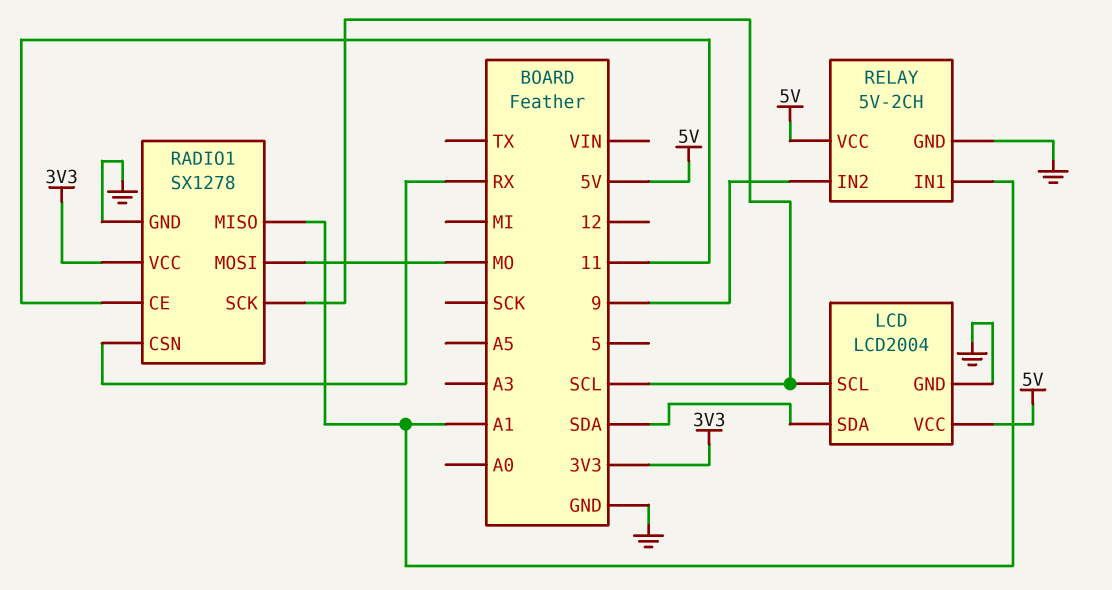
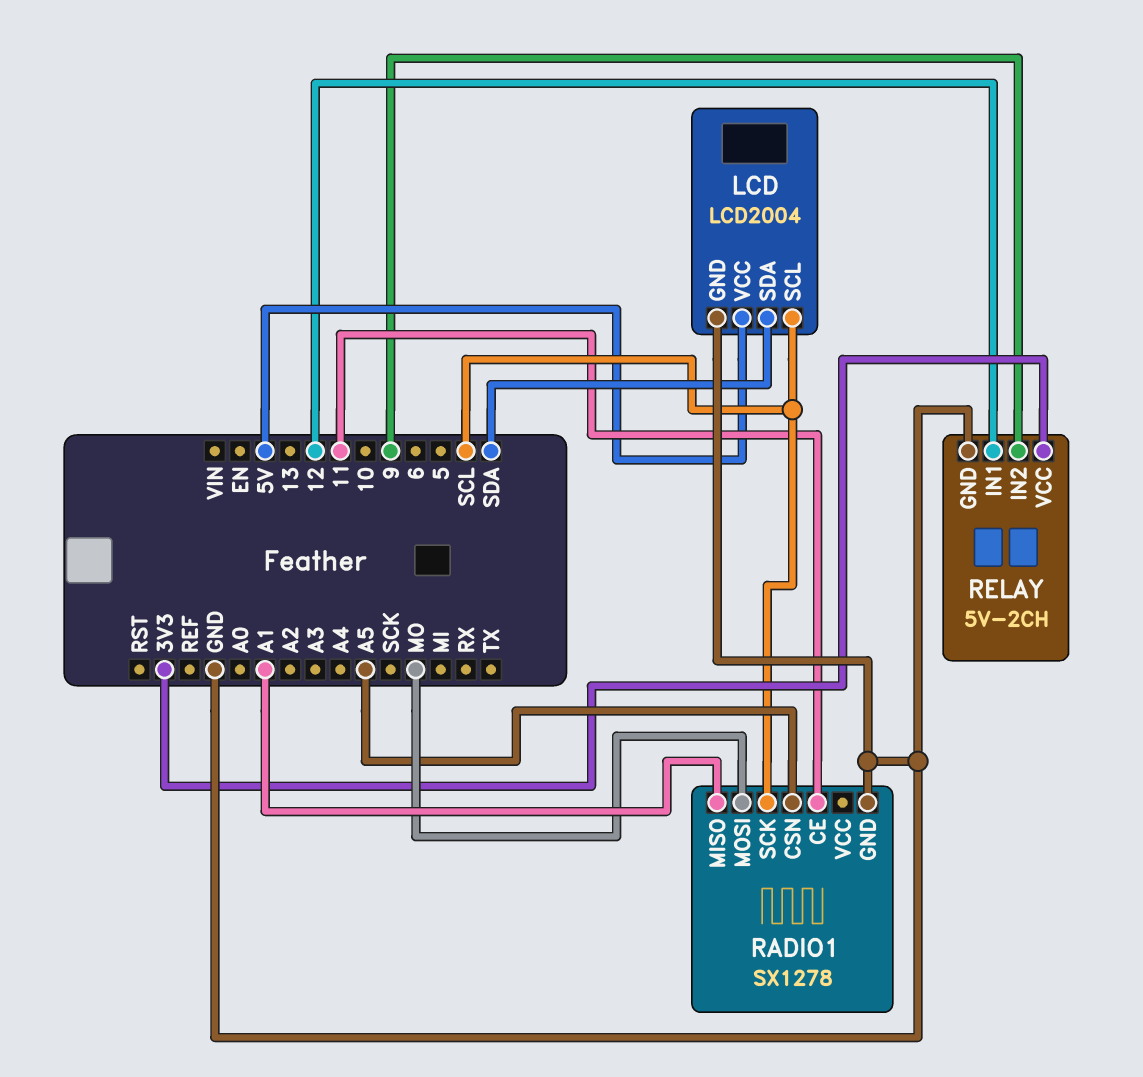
RADIO1 pin CSN: RX -> A5
RADIO1 pin VCC: 3V3 -> none
RELAY pin IN1: A1 -> 12
RELAY pin VCC: 5V -> 3V3

